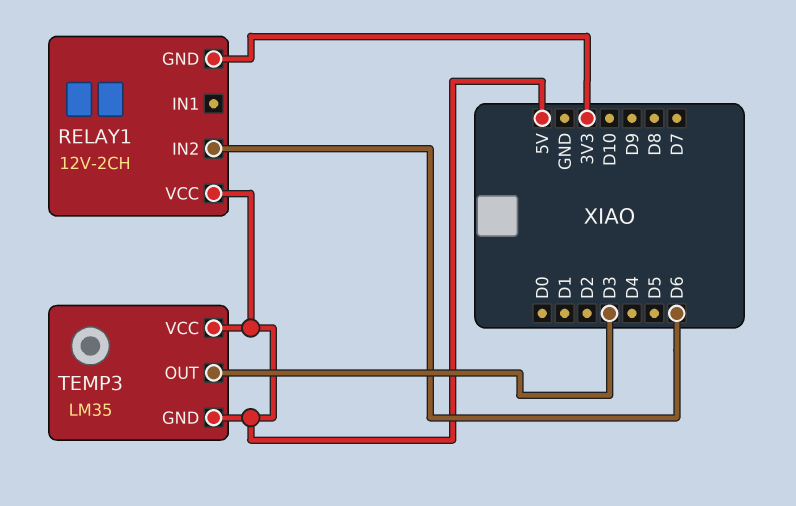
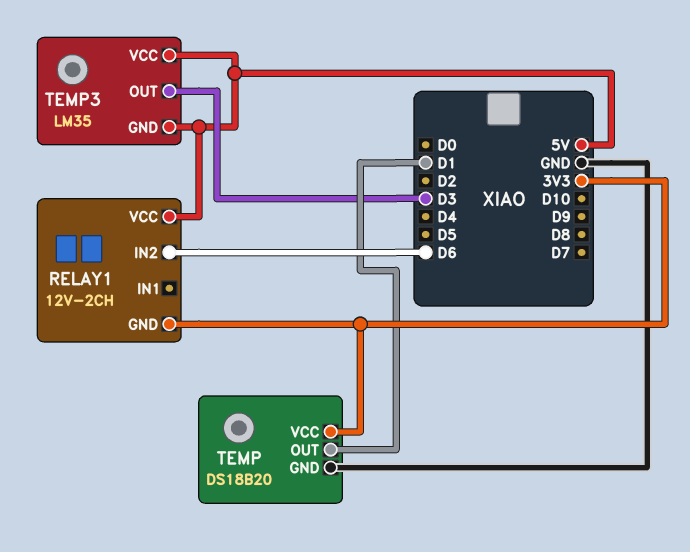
TEMP: none -> DS18B20
TEMP pin GND: none -> GND
TEMP pin OUT: none -> D1
TEMP pin VCC: none -> 3V3

